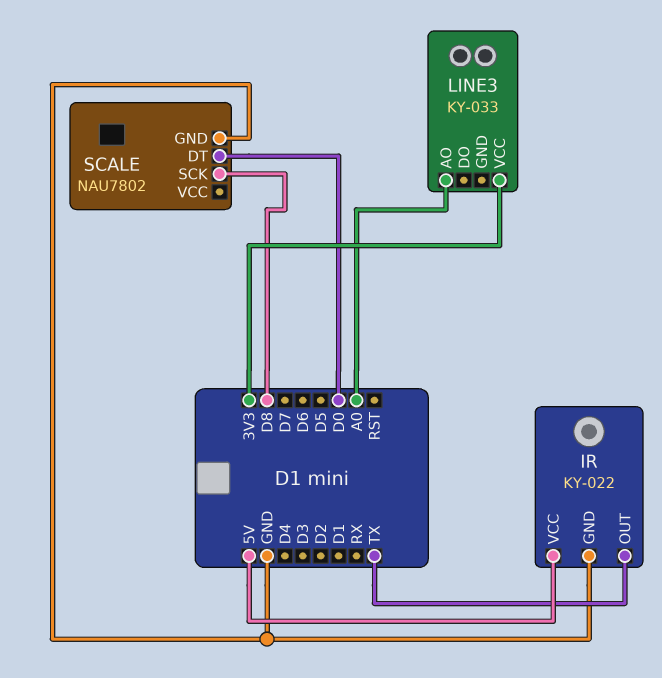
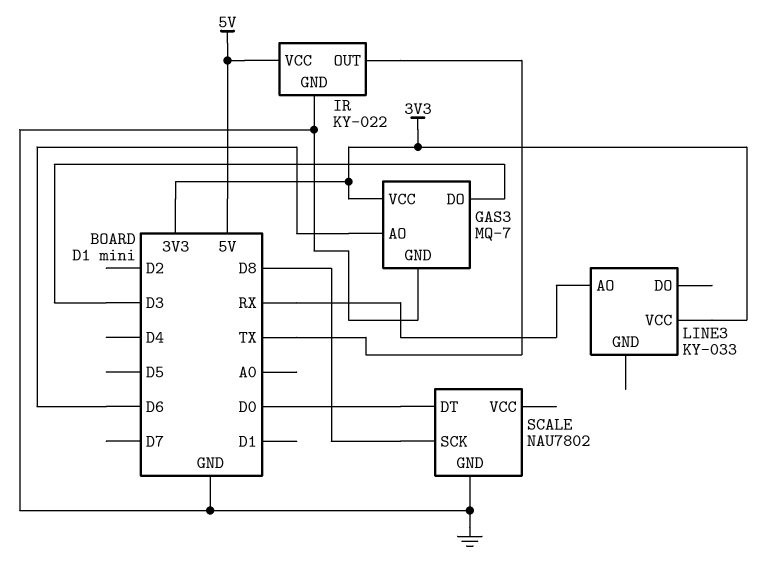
GAS3: none -> MQ-7
GAS3 pin AO: none -> D6
GAS3 pin DO: none -> D3
GAS3 pin GND: none -> GND
GAS3 pin VCC: none -> 3V3
LINE3 pin AO: A0 -> RX

